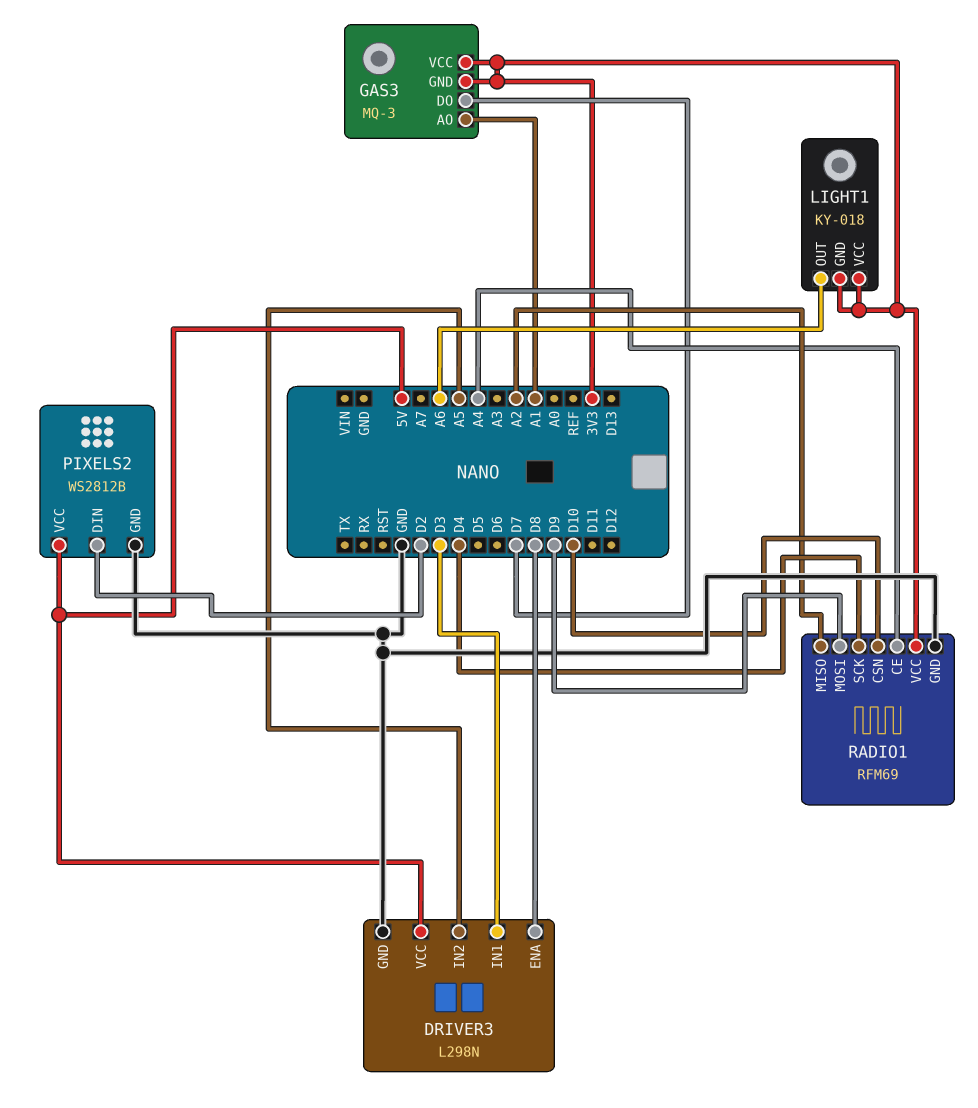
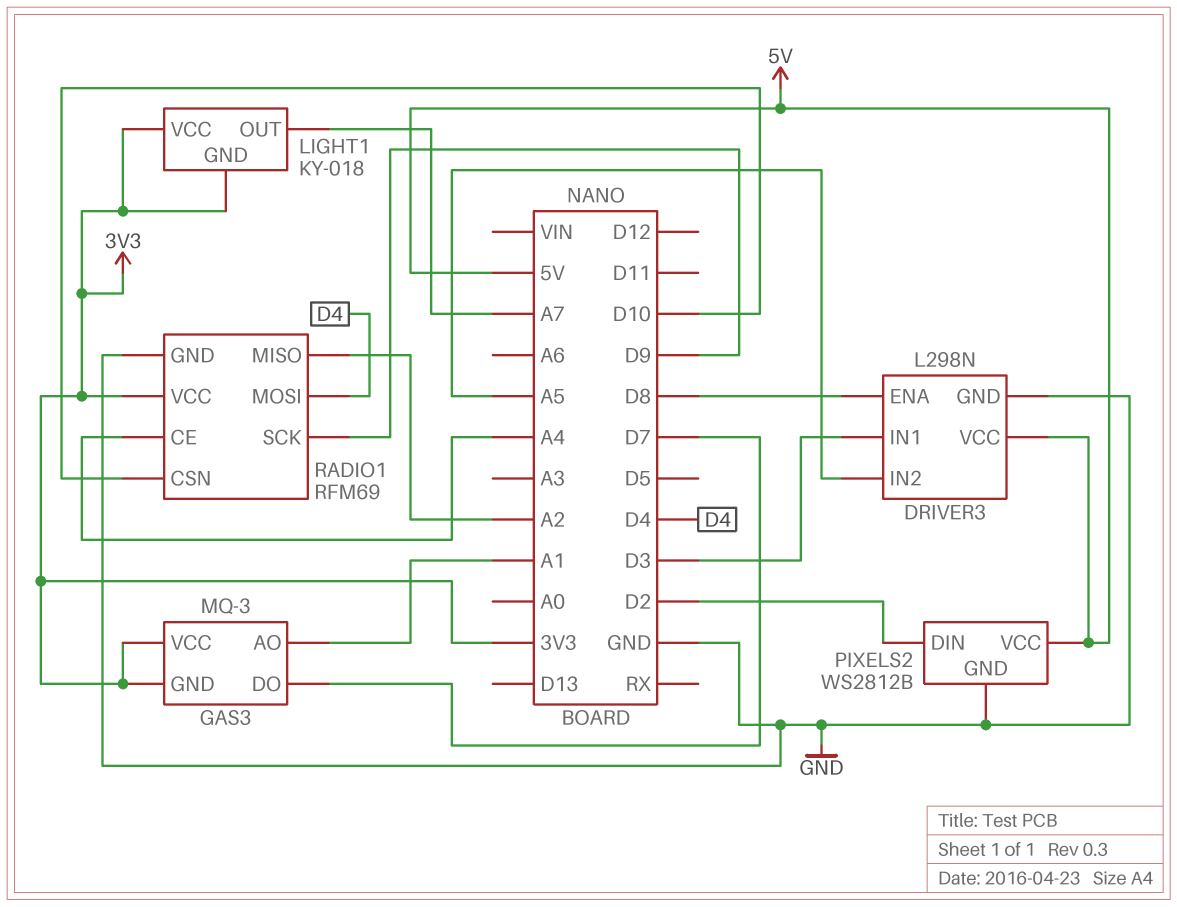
LIGHT1 pin OUT: A6 -> A7
RADIO1 pin MOSI: D9 -> D4
RADIO1 pin SCK: D4 -> D9

